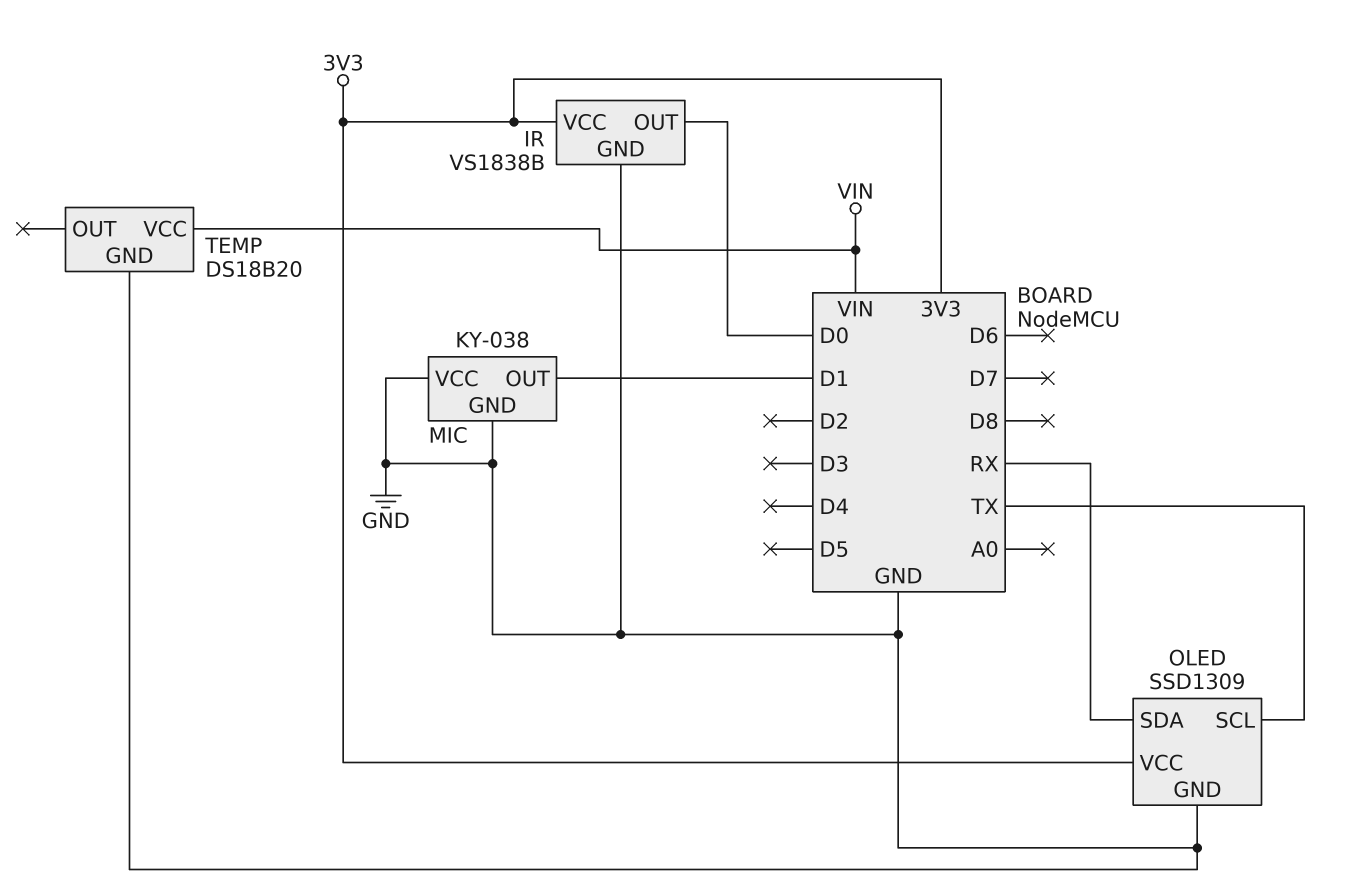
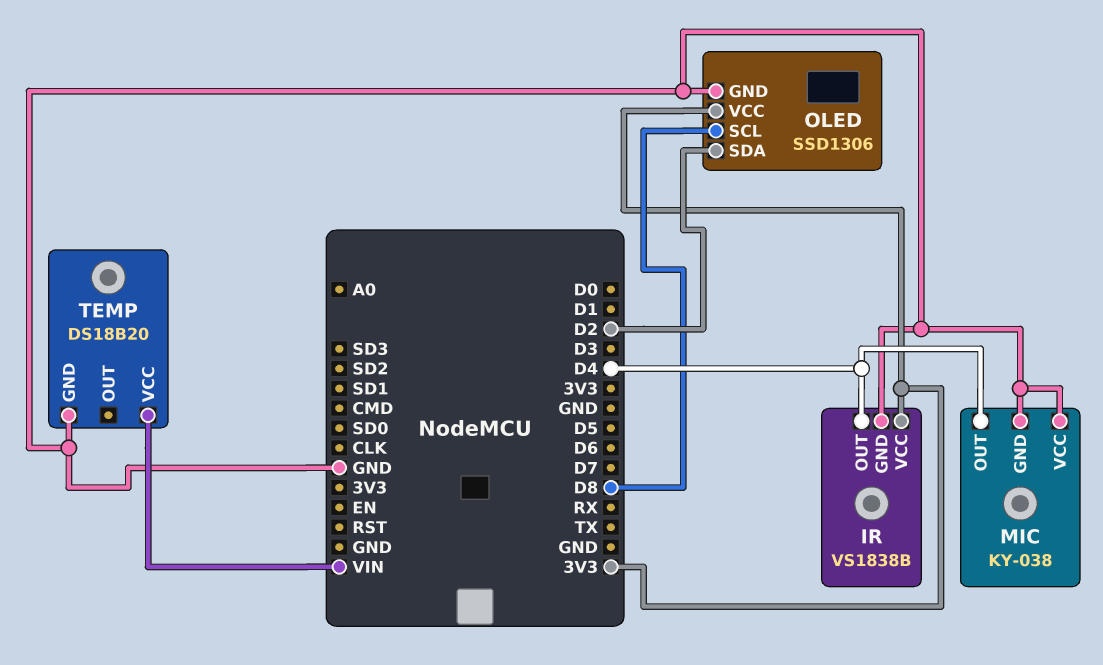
IR pin OUT: D0 -> D4
MIC pin OUT: D1 -> D4
OLED: SSD1309 -> SSD1306
OLED pin SCL: TX -> D8
OLED pin SDA: RX -> D2

